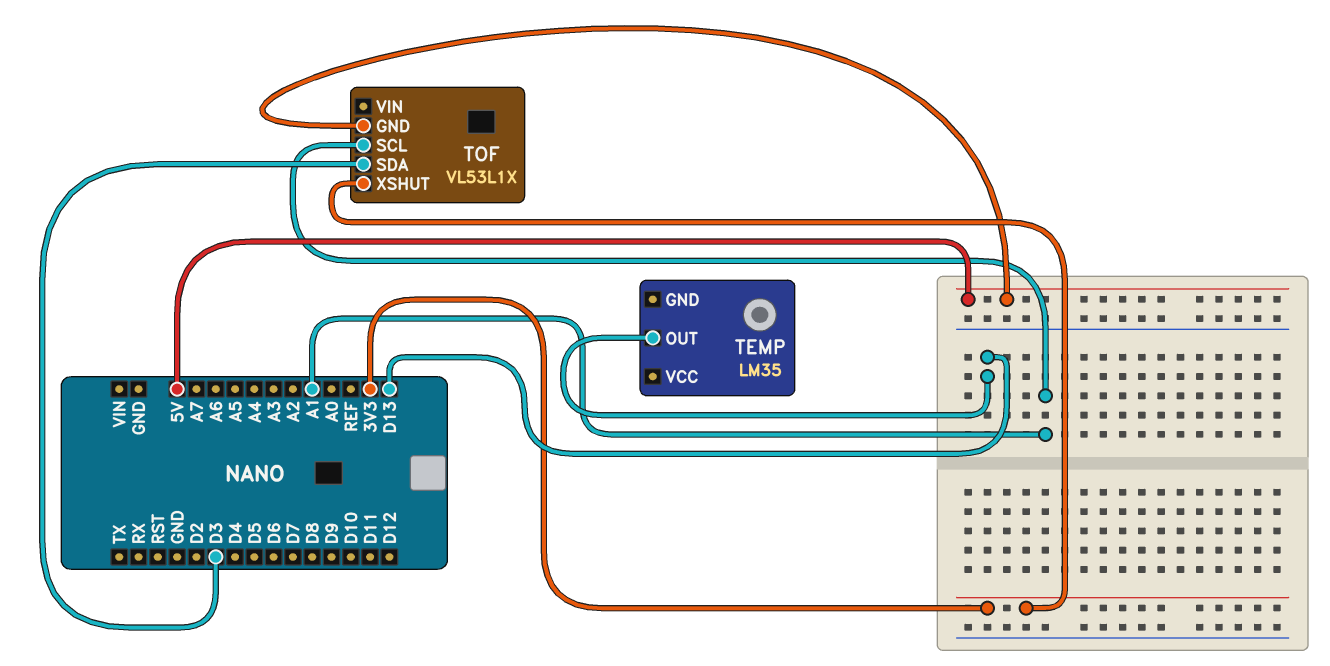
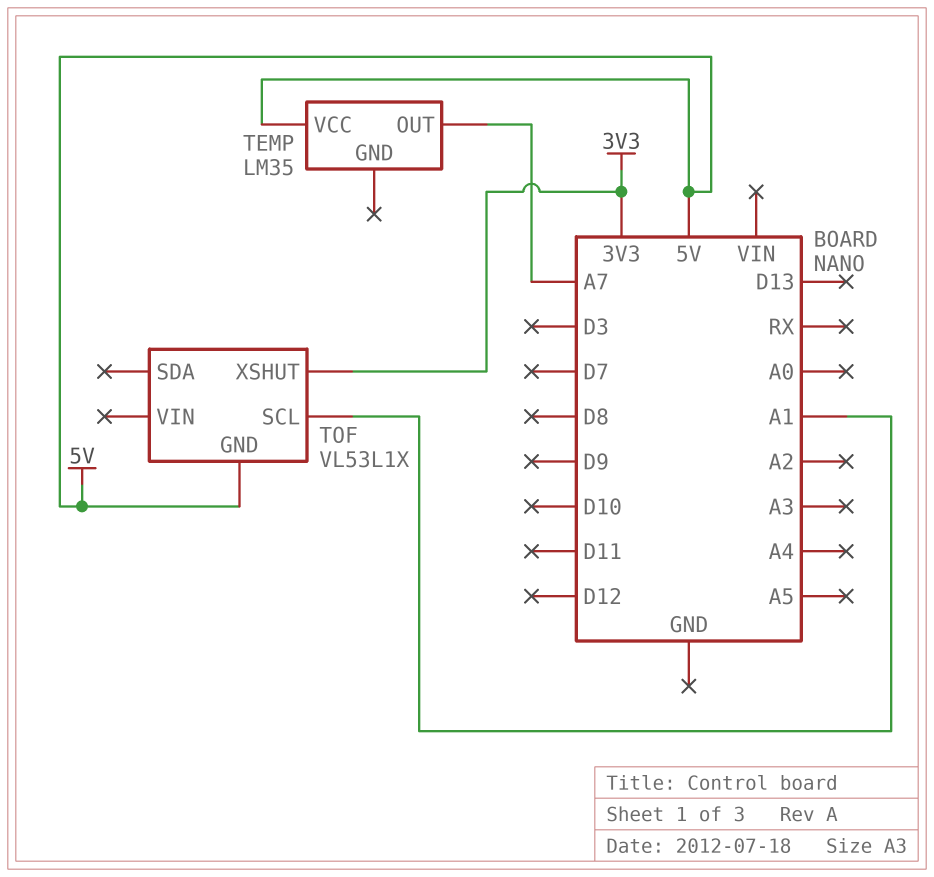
TEMP pin OUT: D13 -> A7
TEMP pin VCC: none -> 5V
TOF pin SDA: D3 -> none

